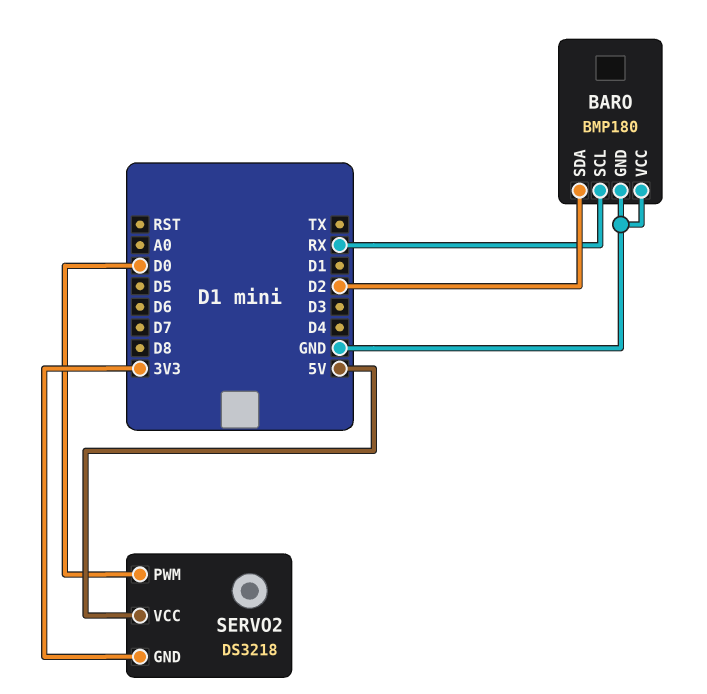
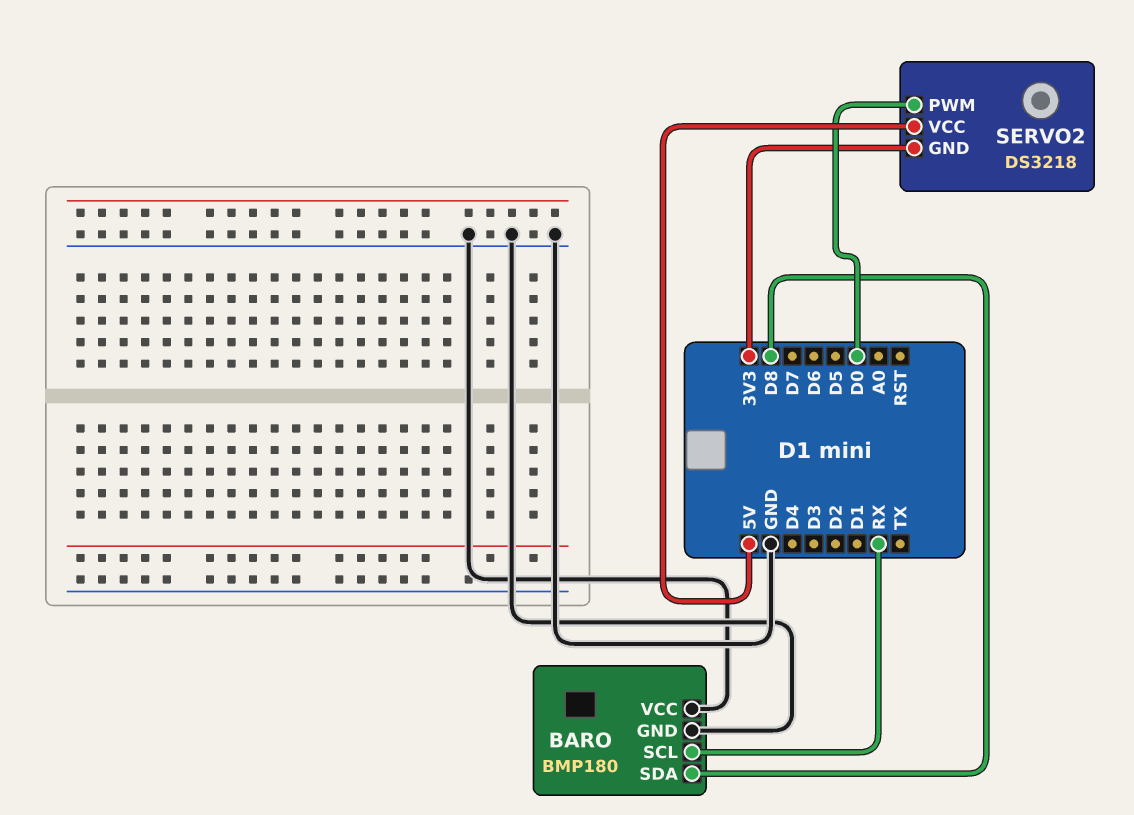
BARO pin SDA: D2 -> D8

